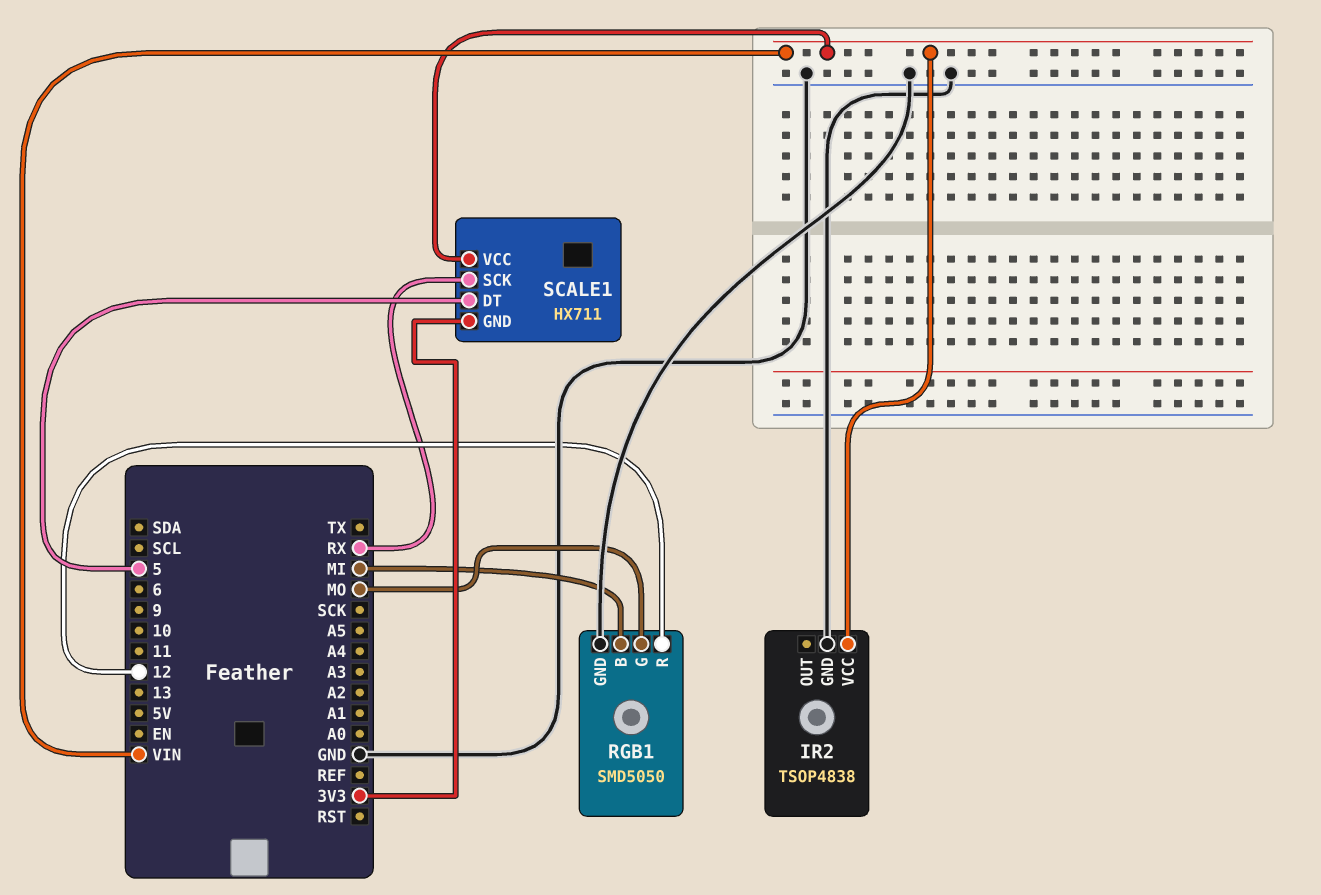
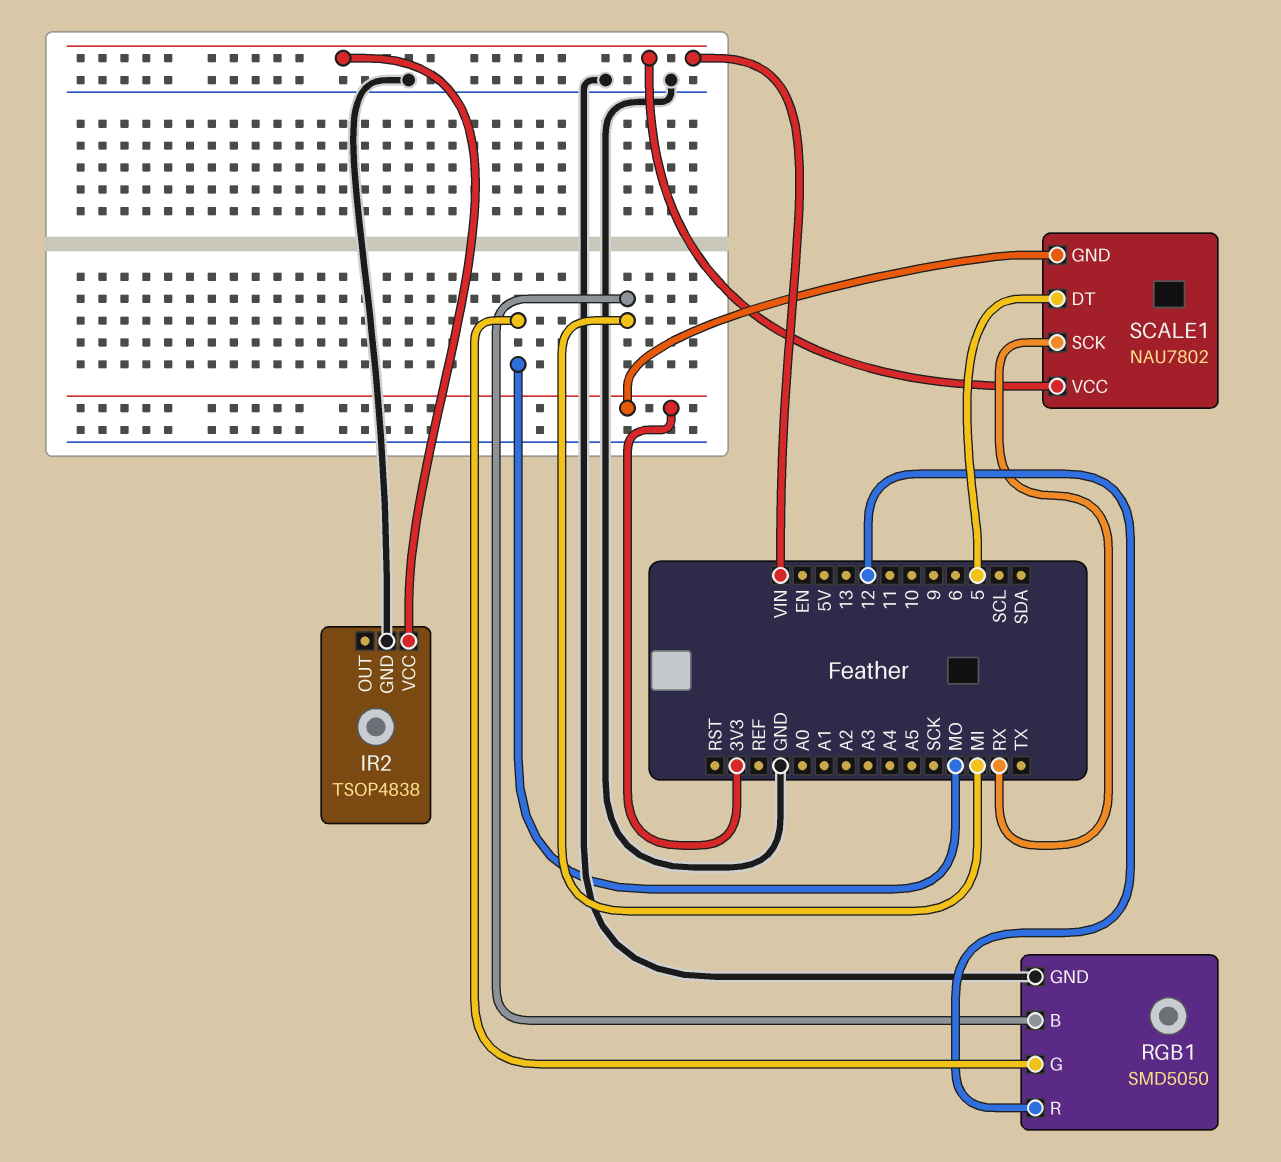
SCALE1: HX711 -> NAU7802

